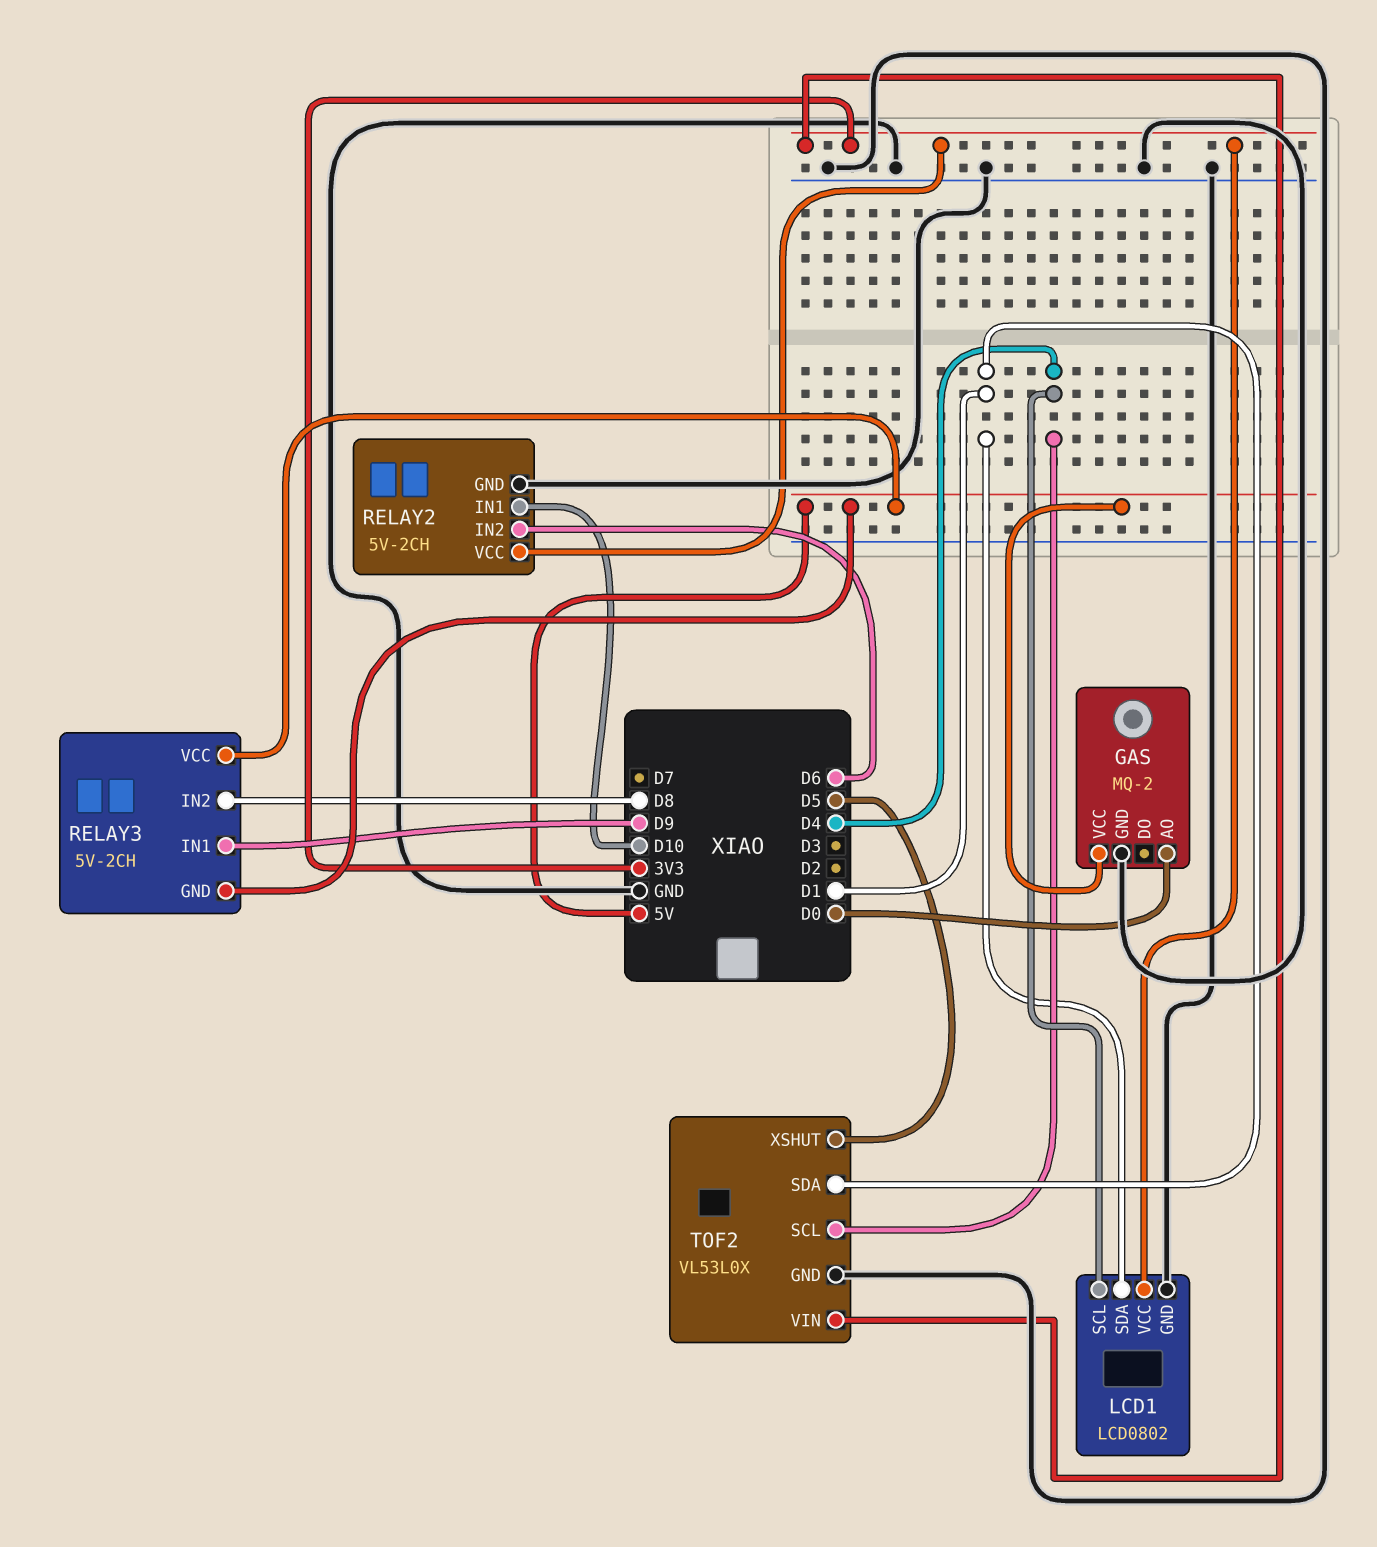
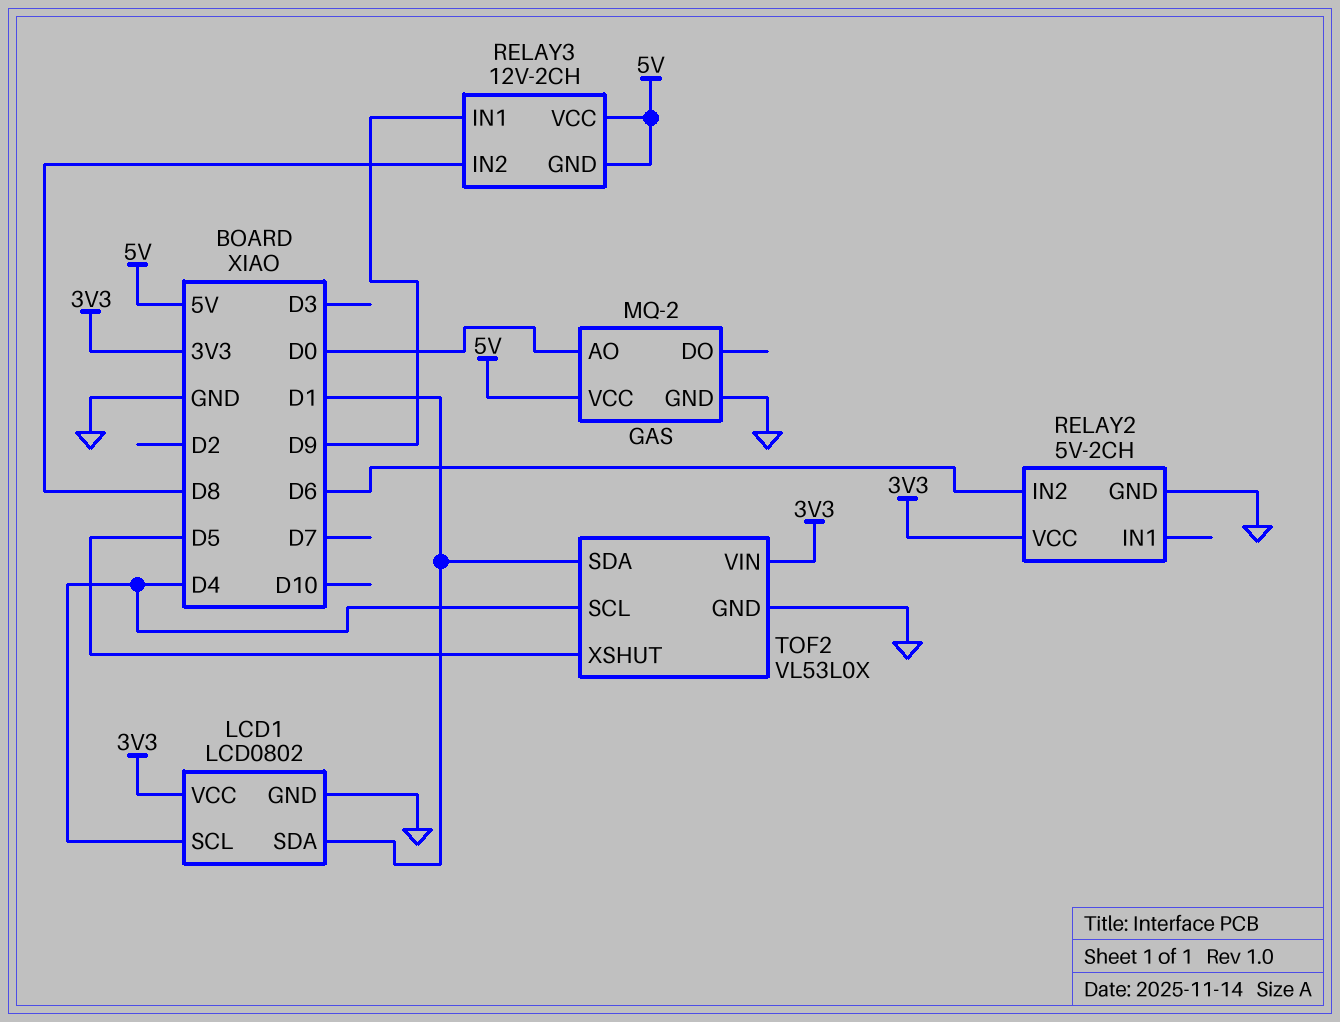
RELAY2 pin IN1: D10 -> none
RELAY3: 5V-2CH -> 12V-2CH

